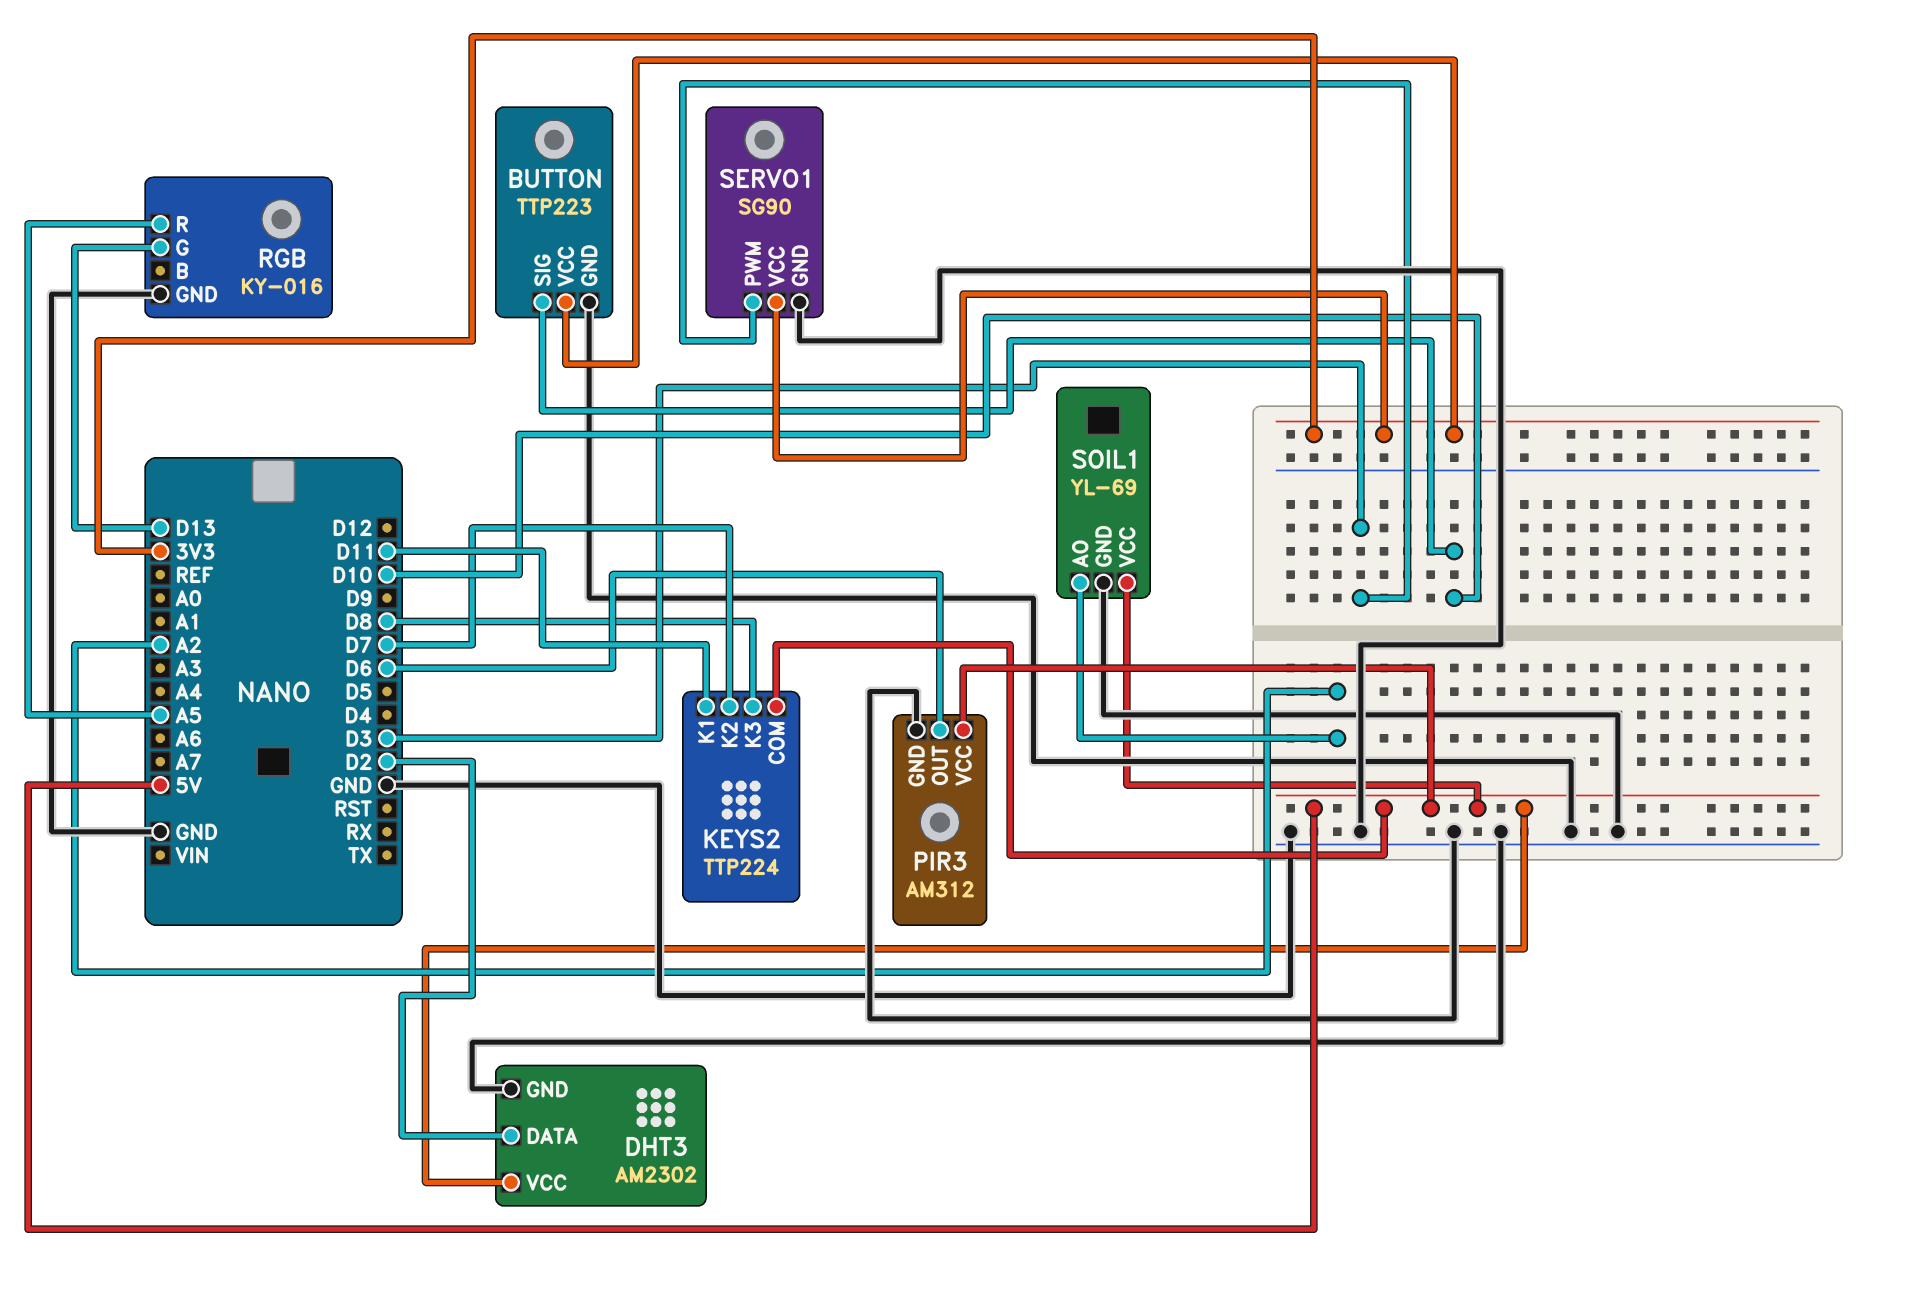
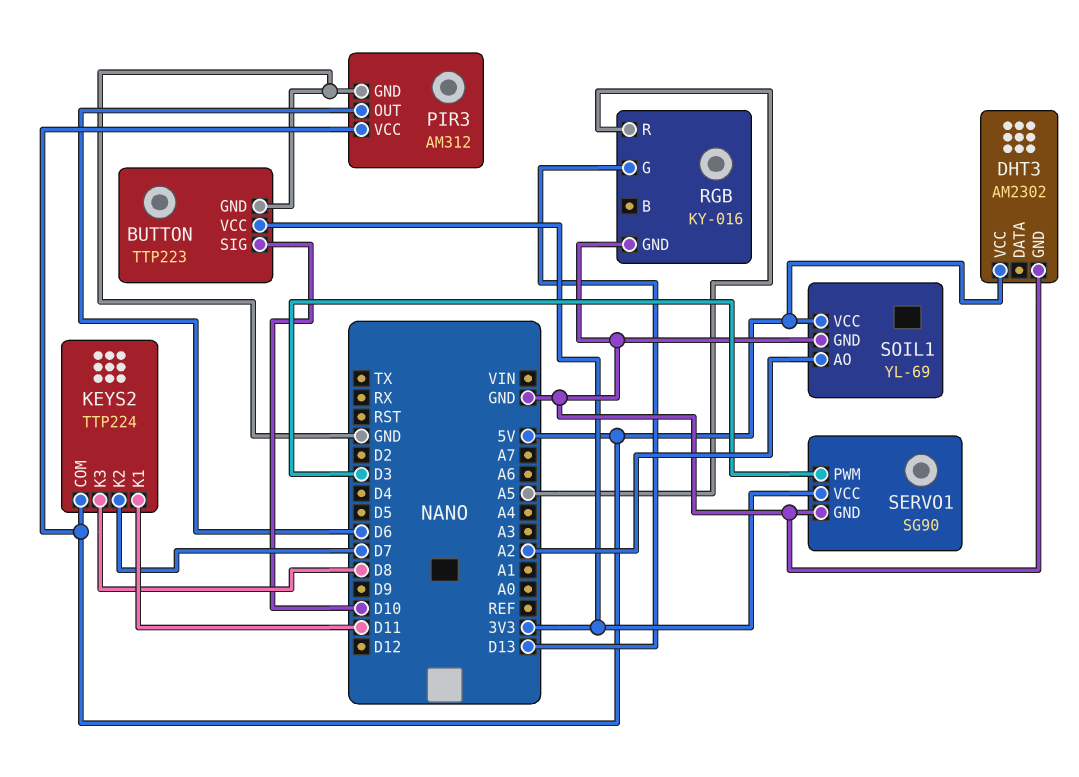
DHT3 pin DATA: D2 -> none

